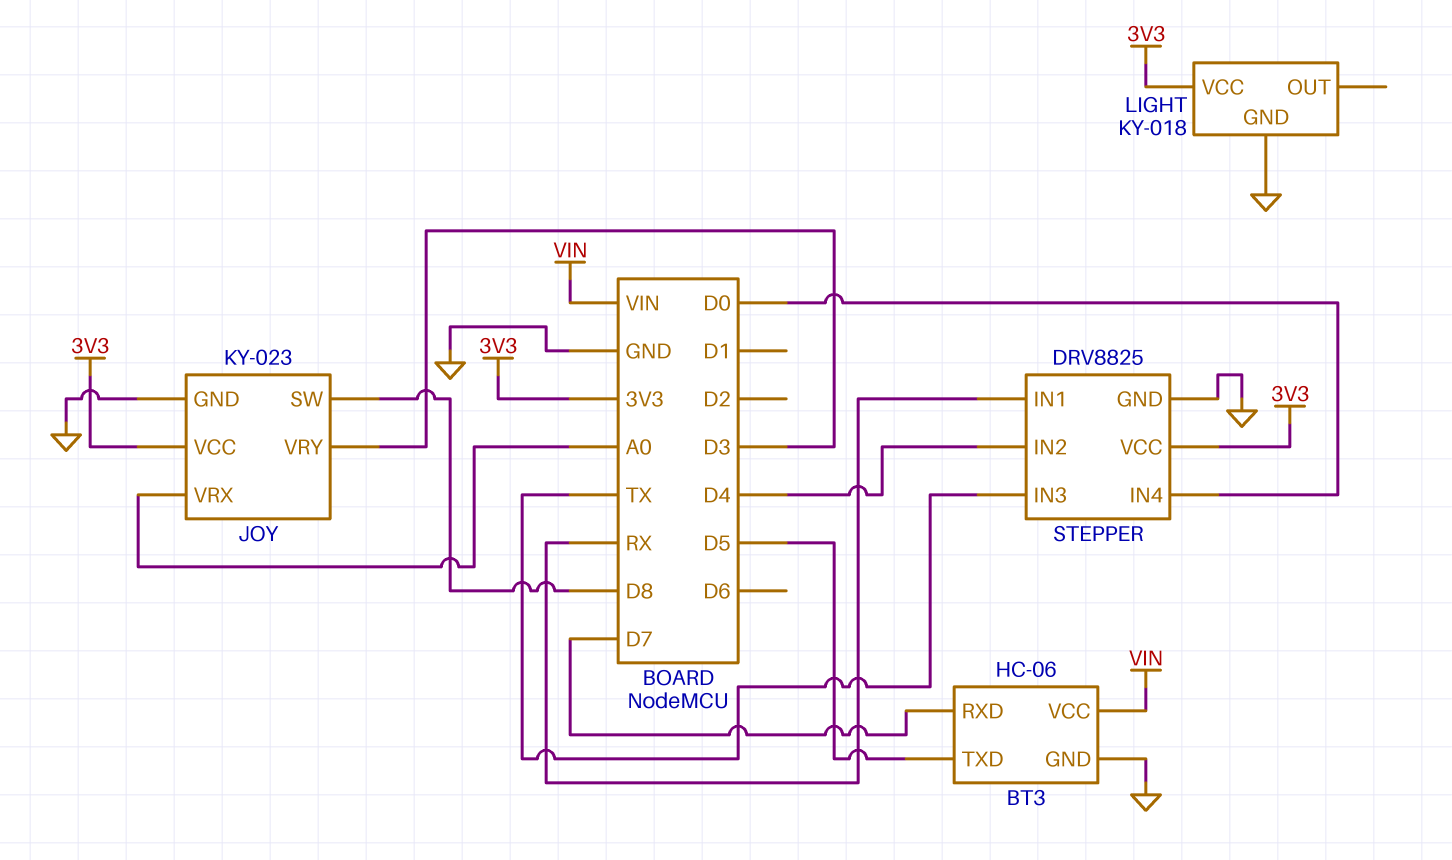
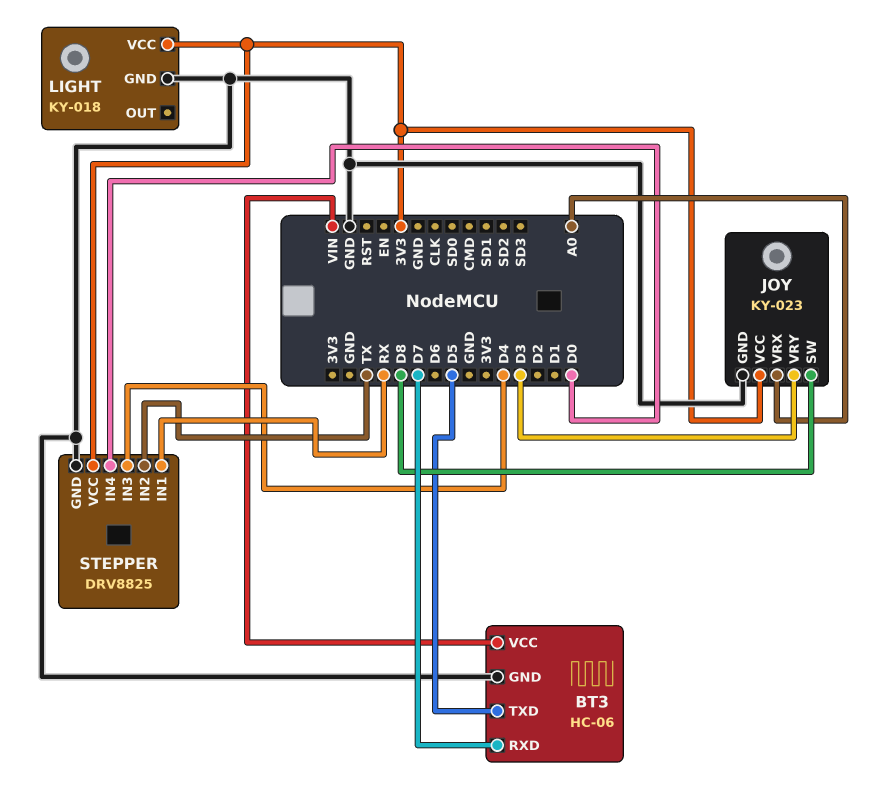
STEPPER pin IN2: D4 -> TX
STEPPER pin IN3: TX -> D4

